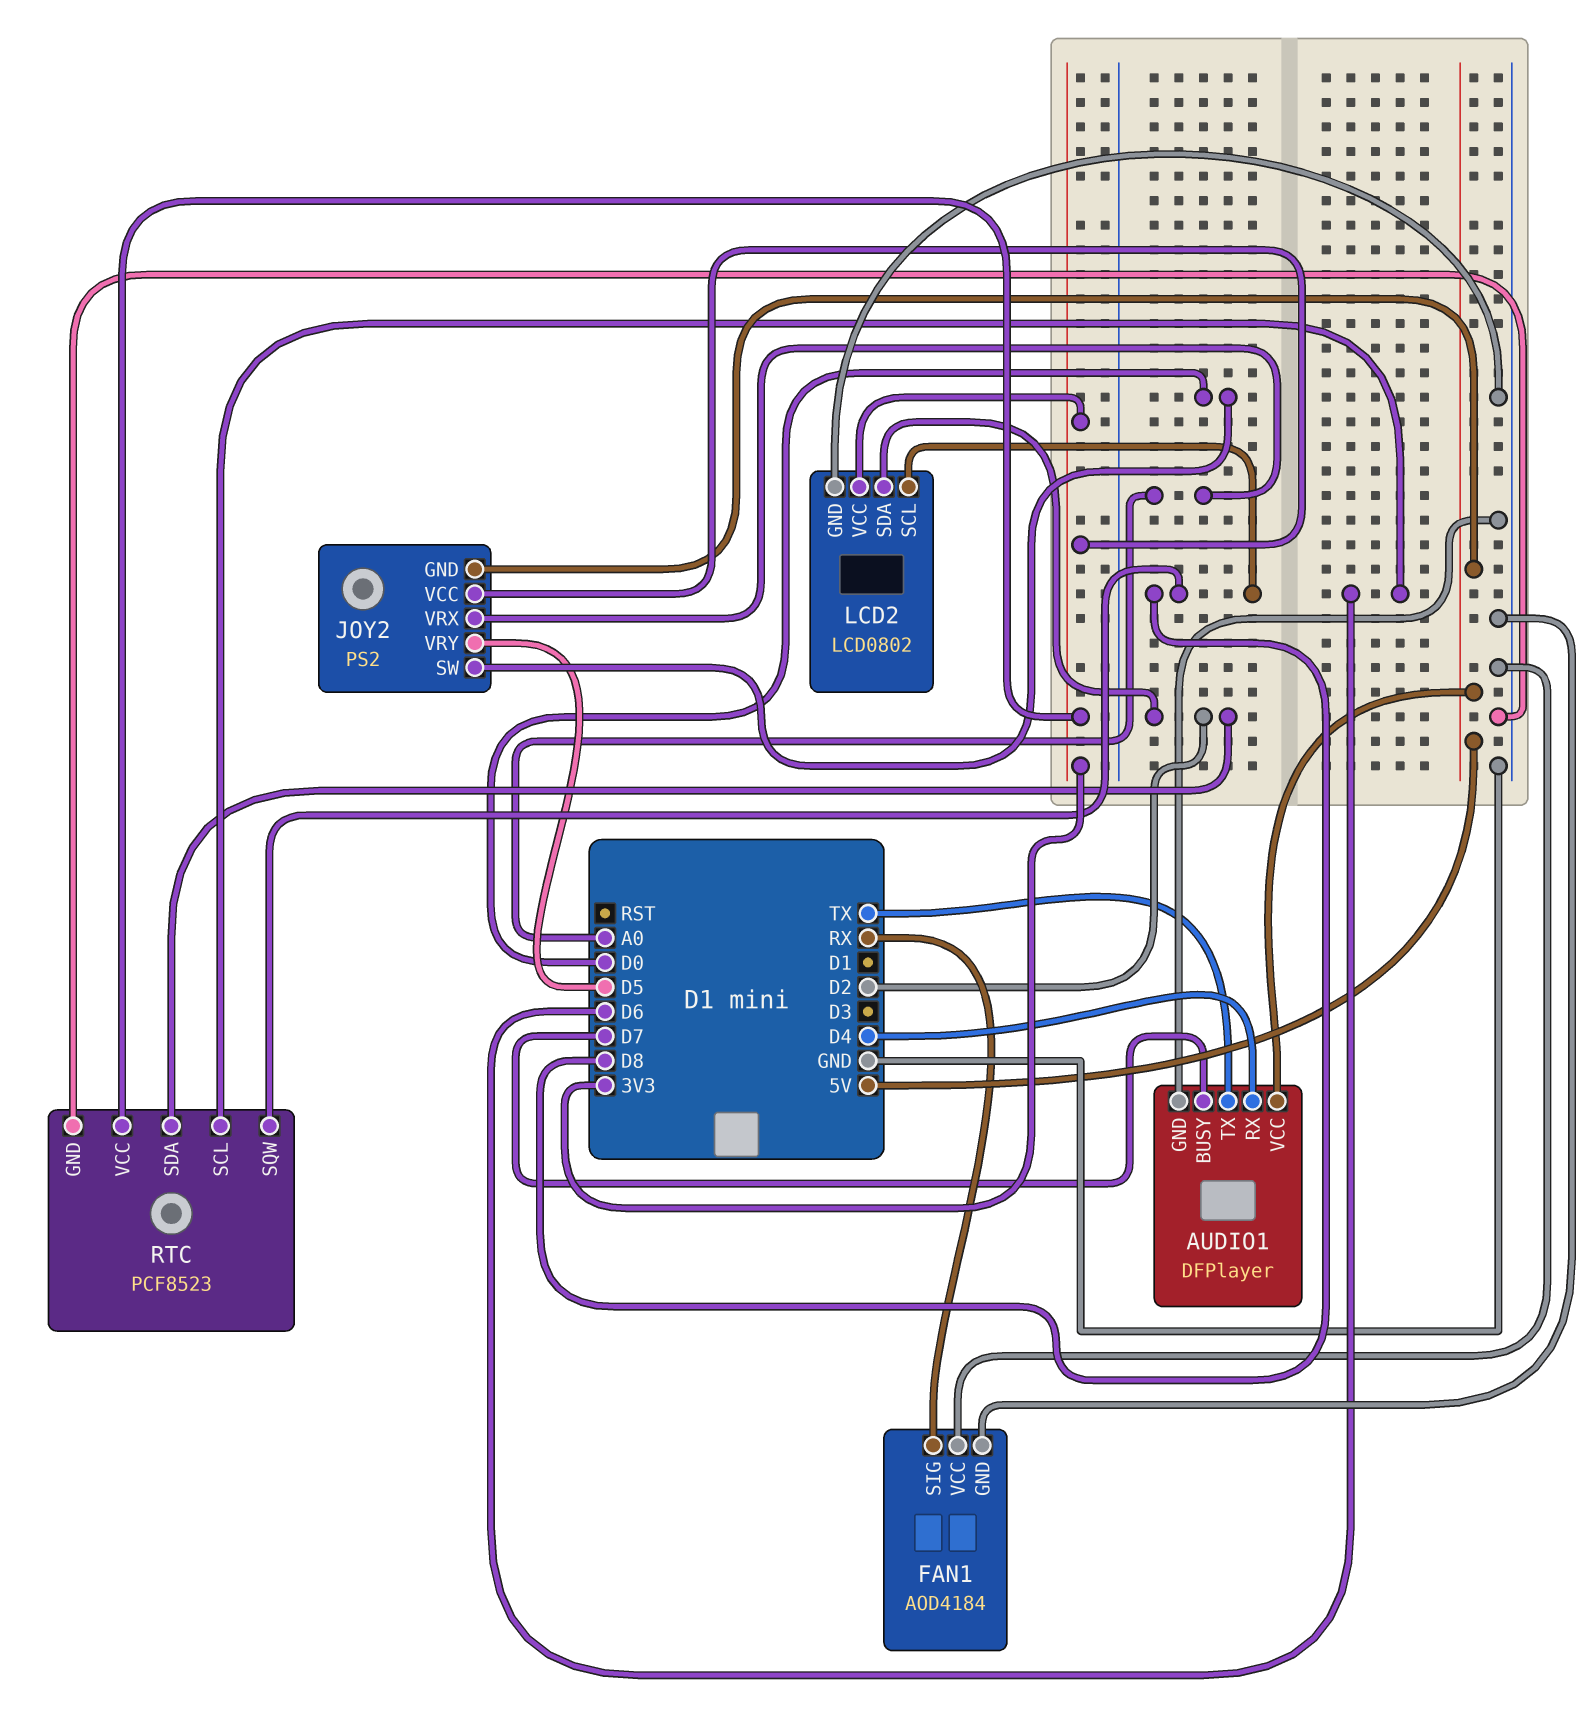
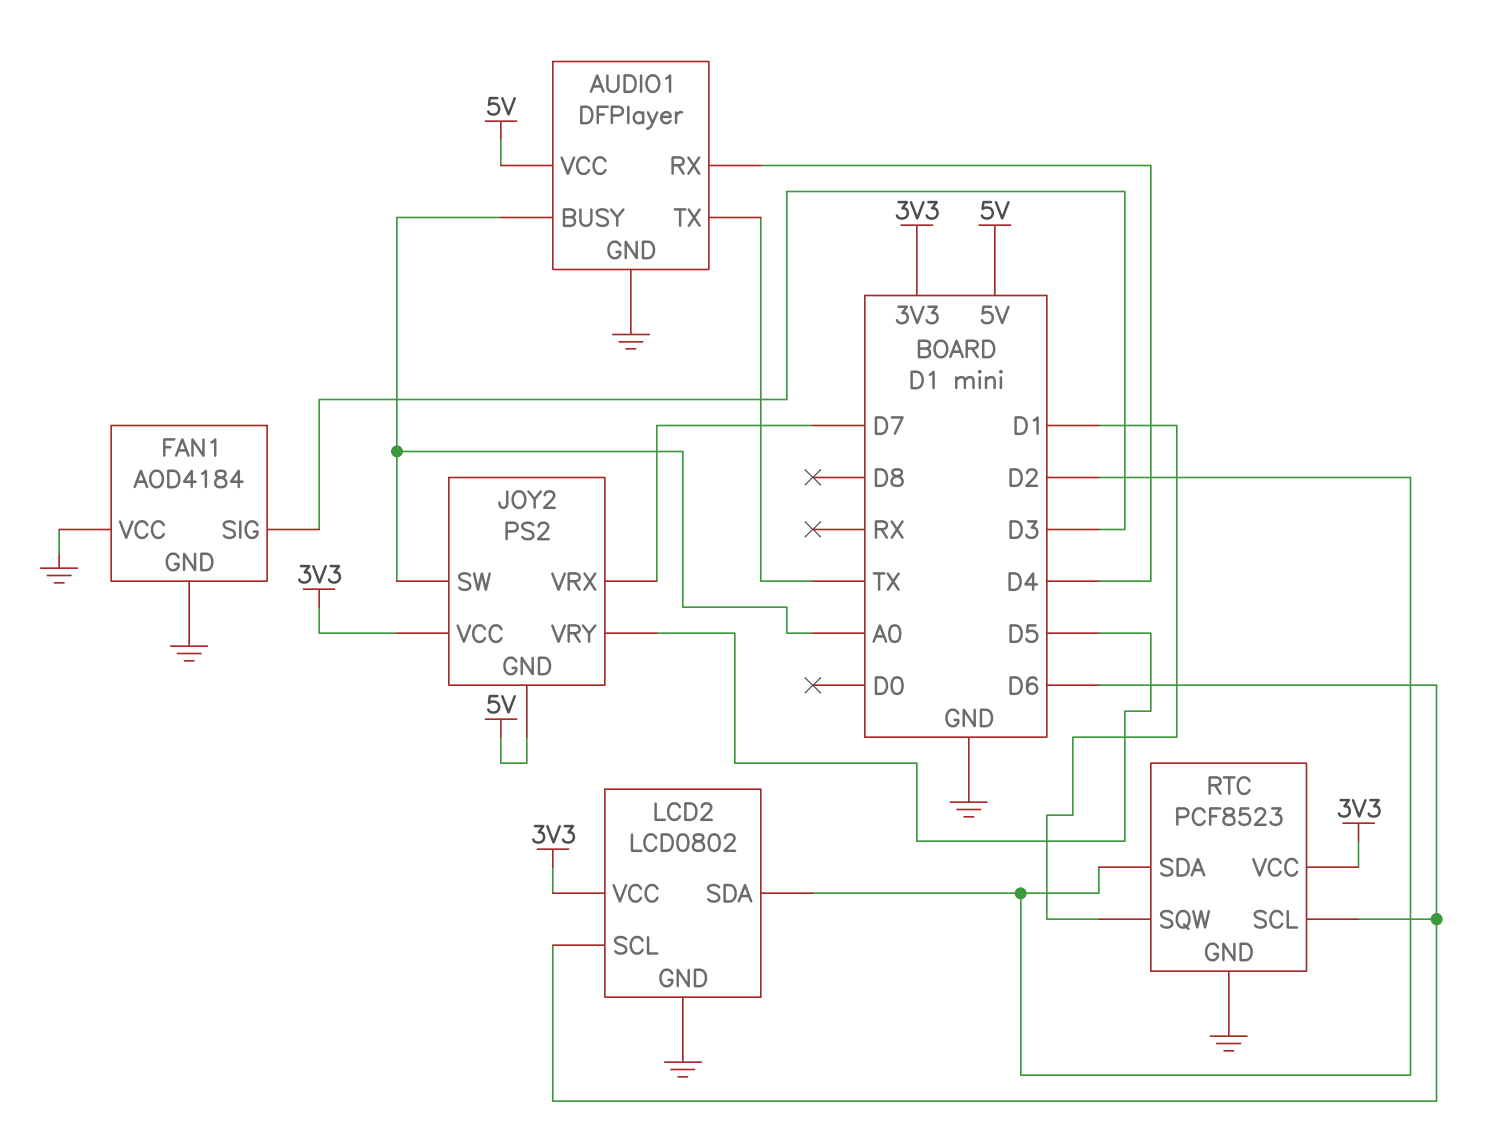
AUDIO1 pin BUSY: D7 -> A0
FAN1 pin SIG: RX -> D3
JOY2 pin SW: D0 -> A0
JOY2 pin VRX: A0 -> D7
LCD2 pin SCL: D8 -> D6
RTC pin SQW: D8 -> D1

